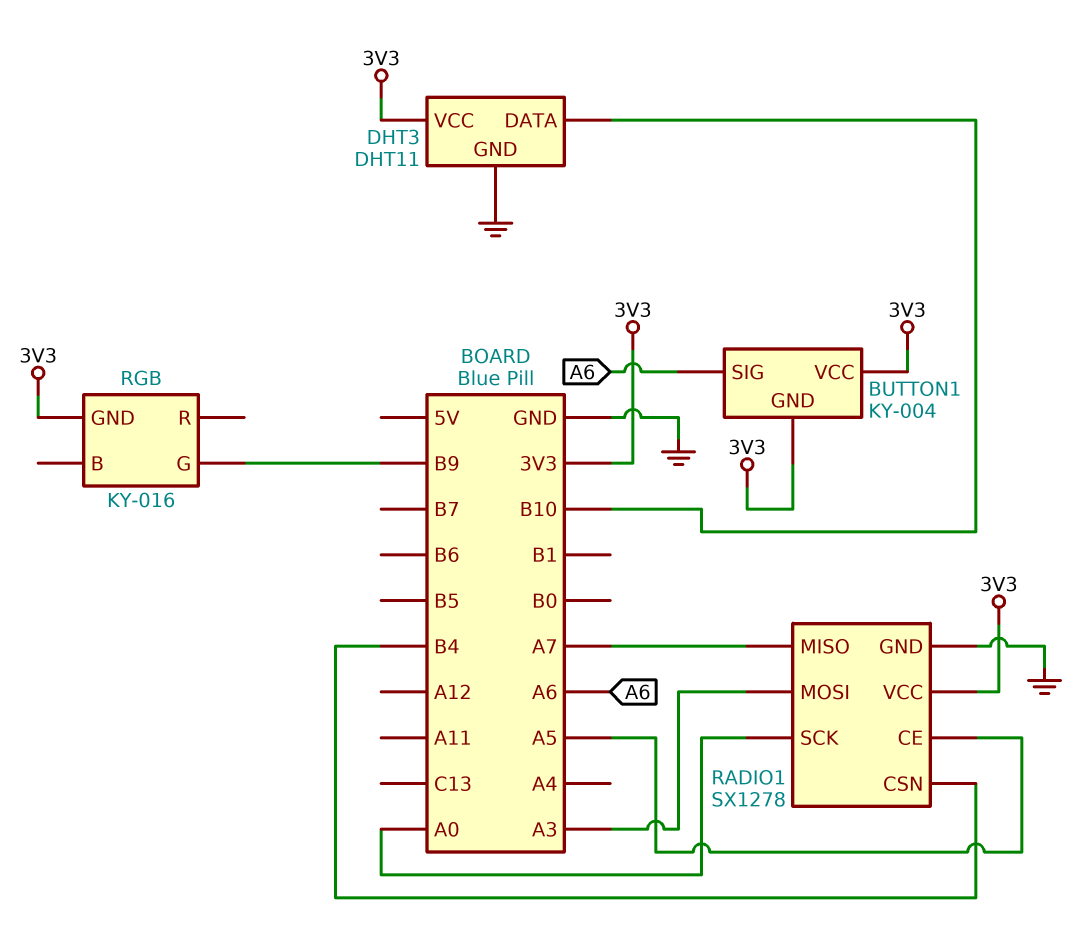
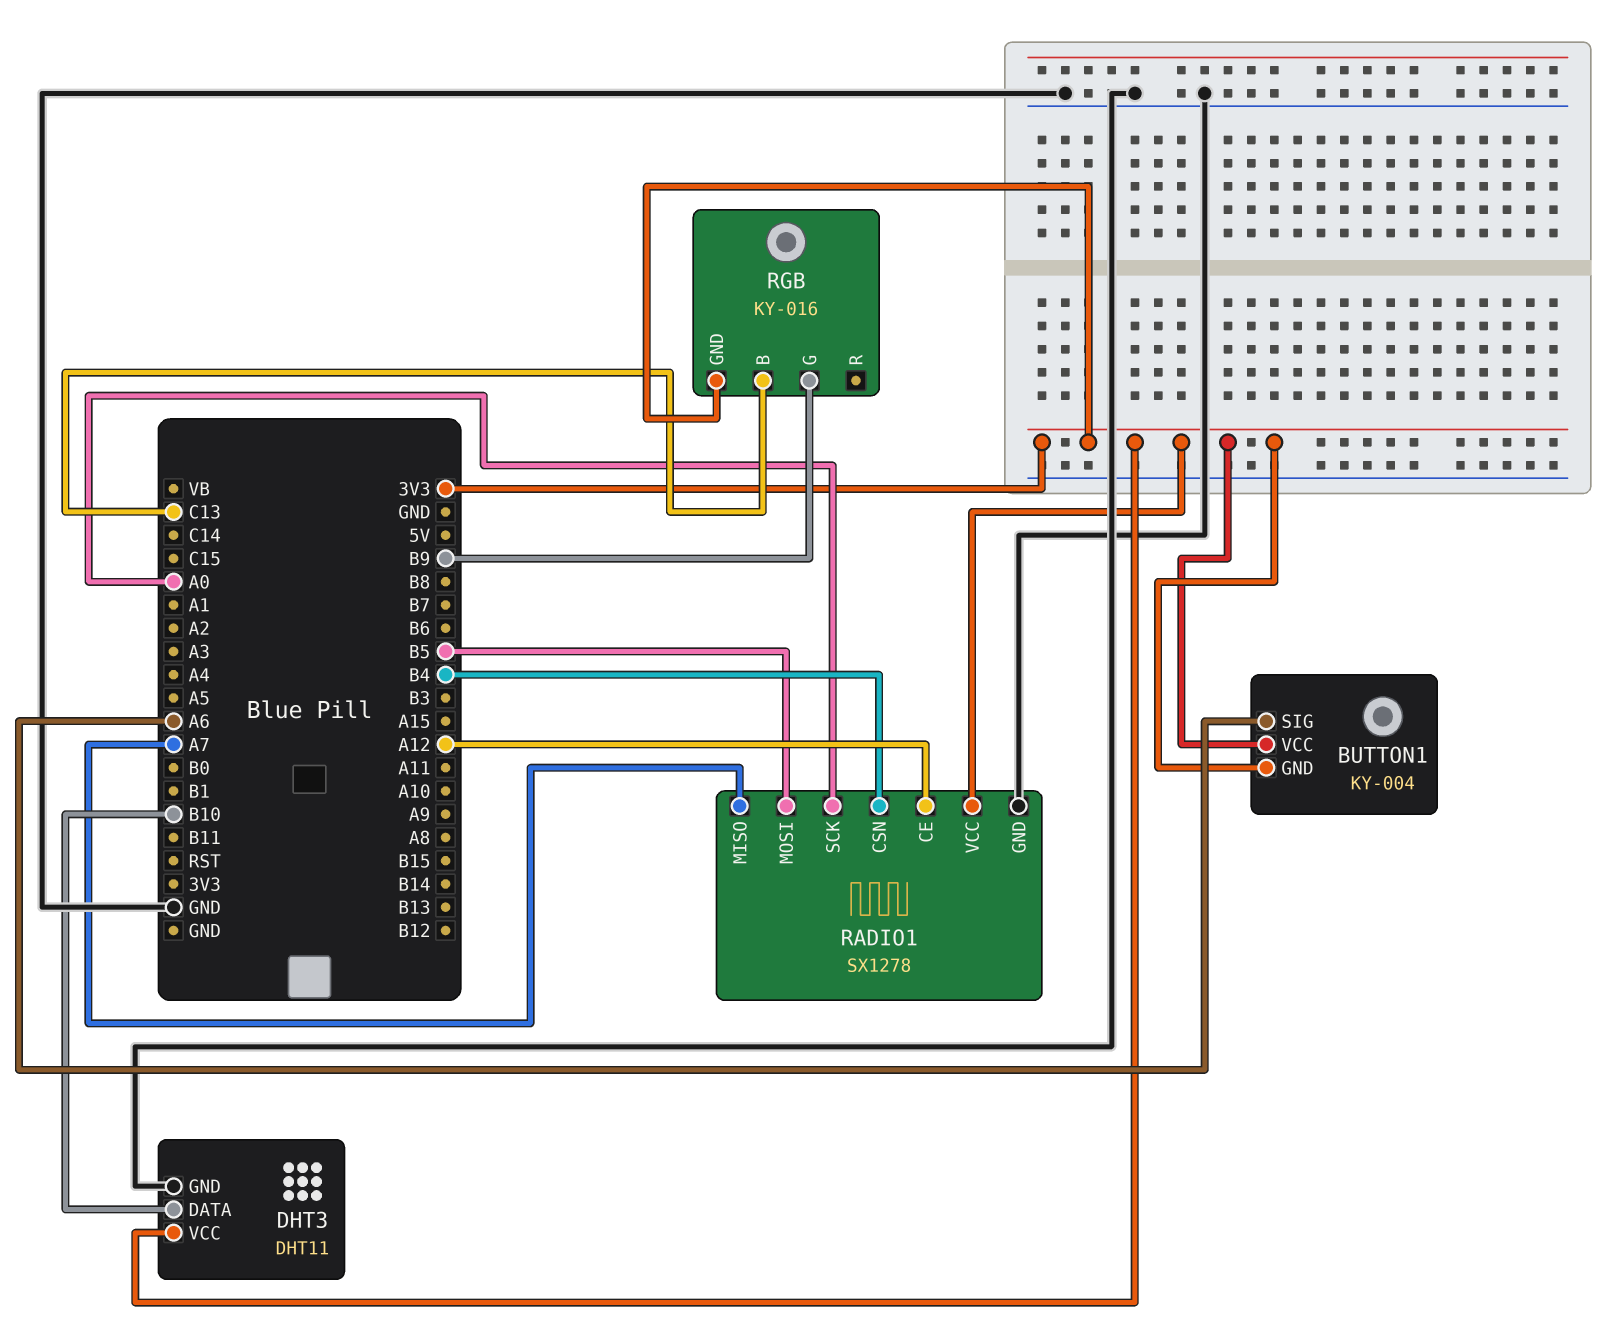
RADIO1 pin CE: A5 -> A12
RADIO1 pin MOSI: A3 -> B5
RGB pin B: none -> C13

